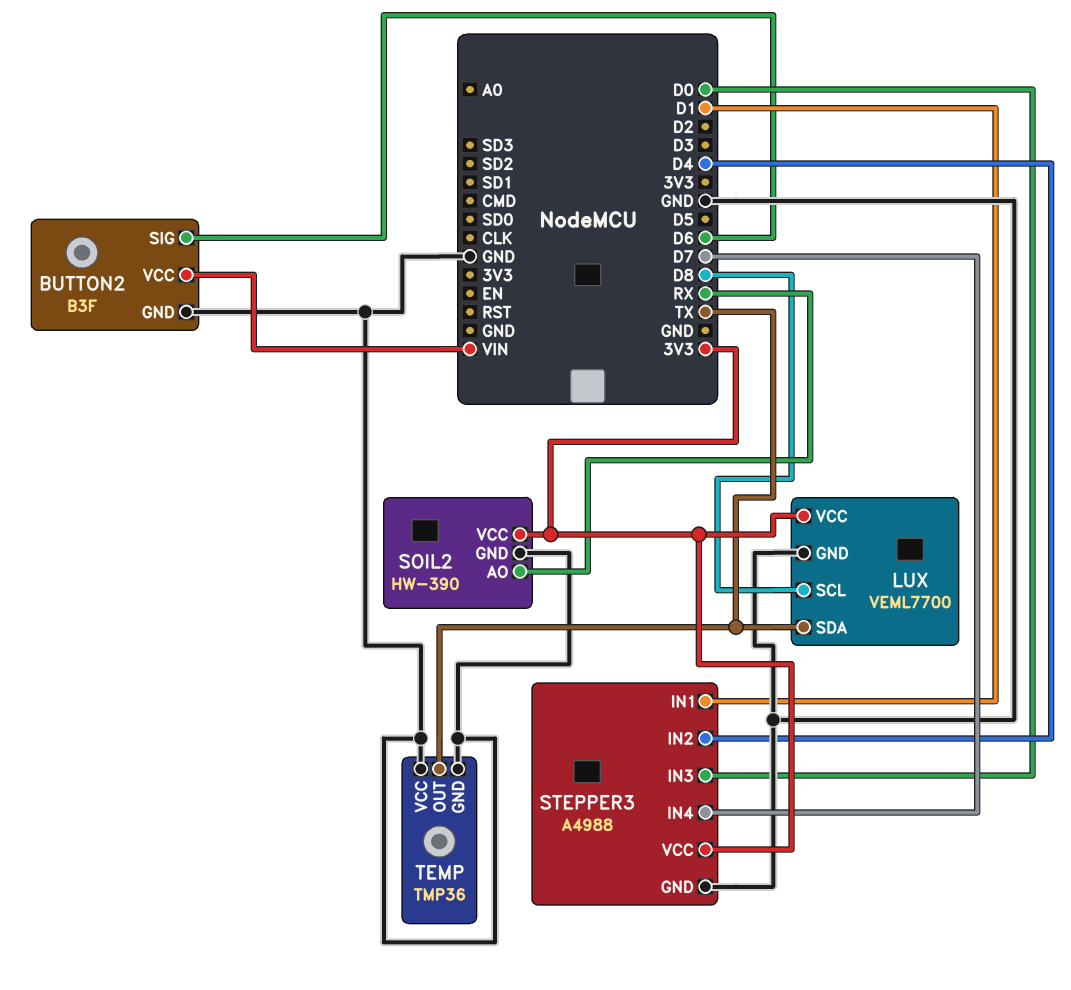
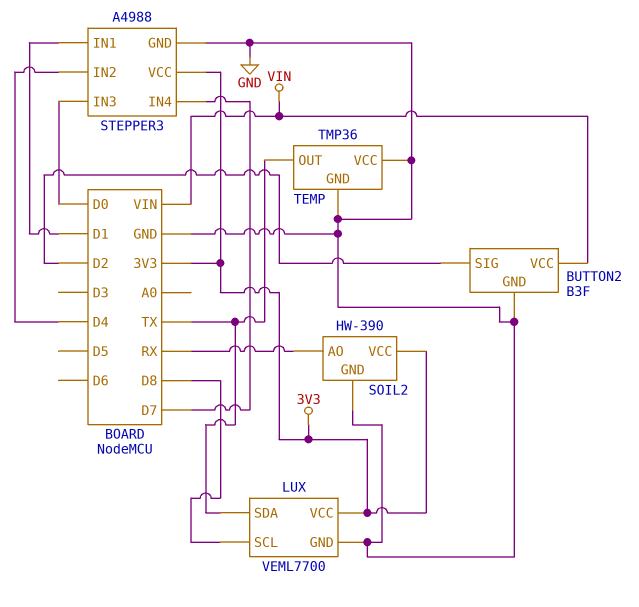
BUTTON2 pin SIG: D6 -> D2

